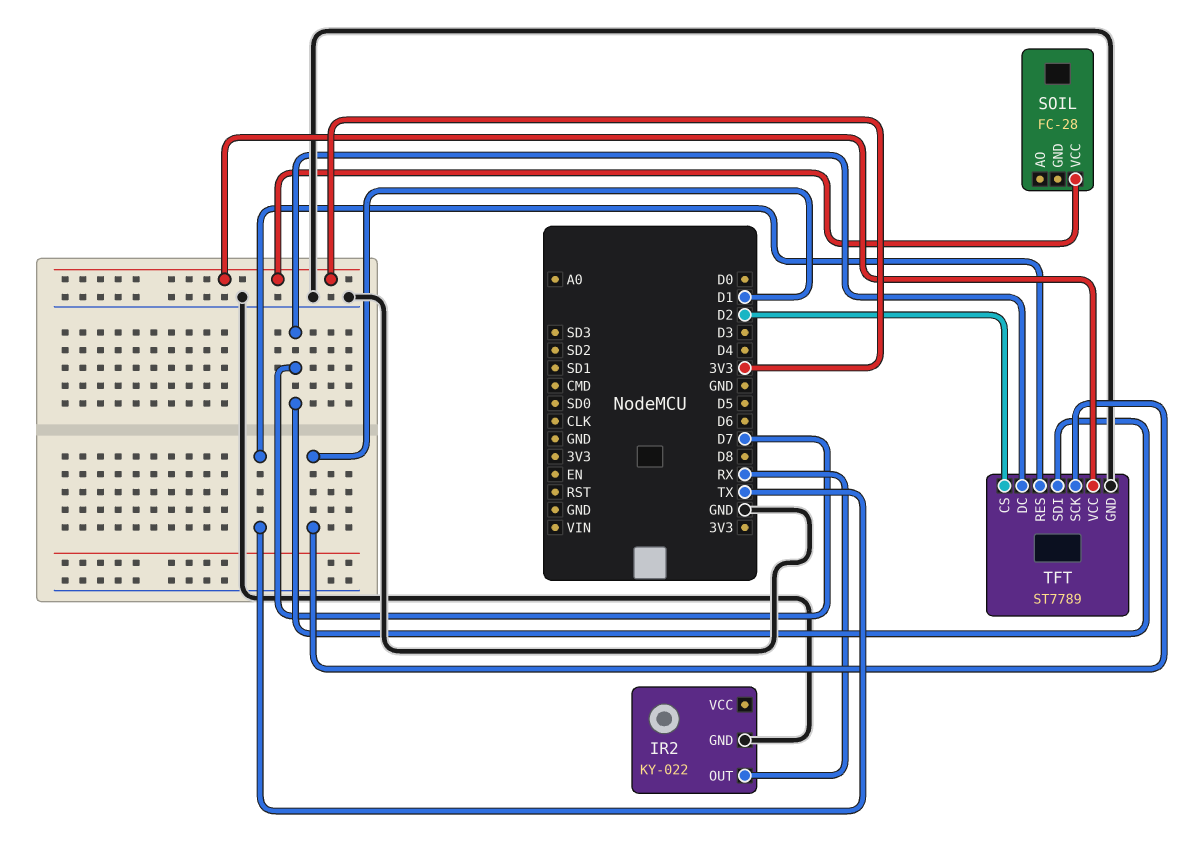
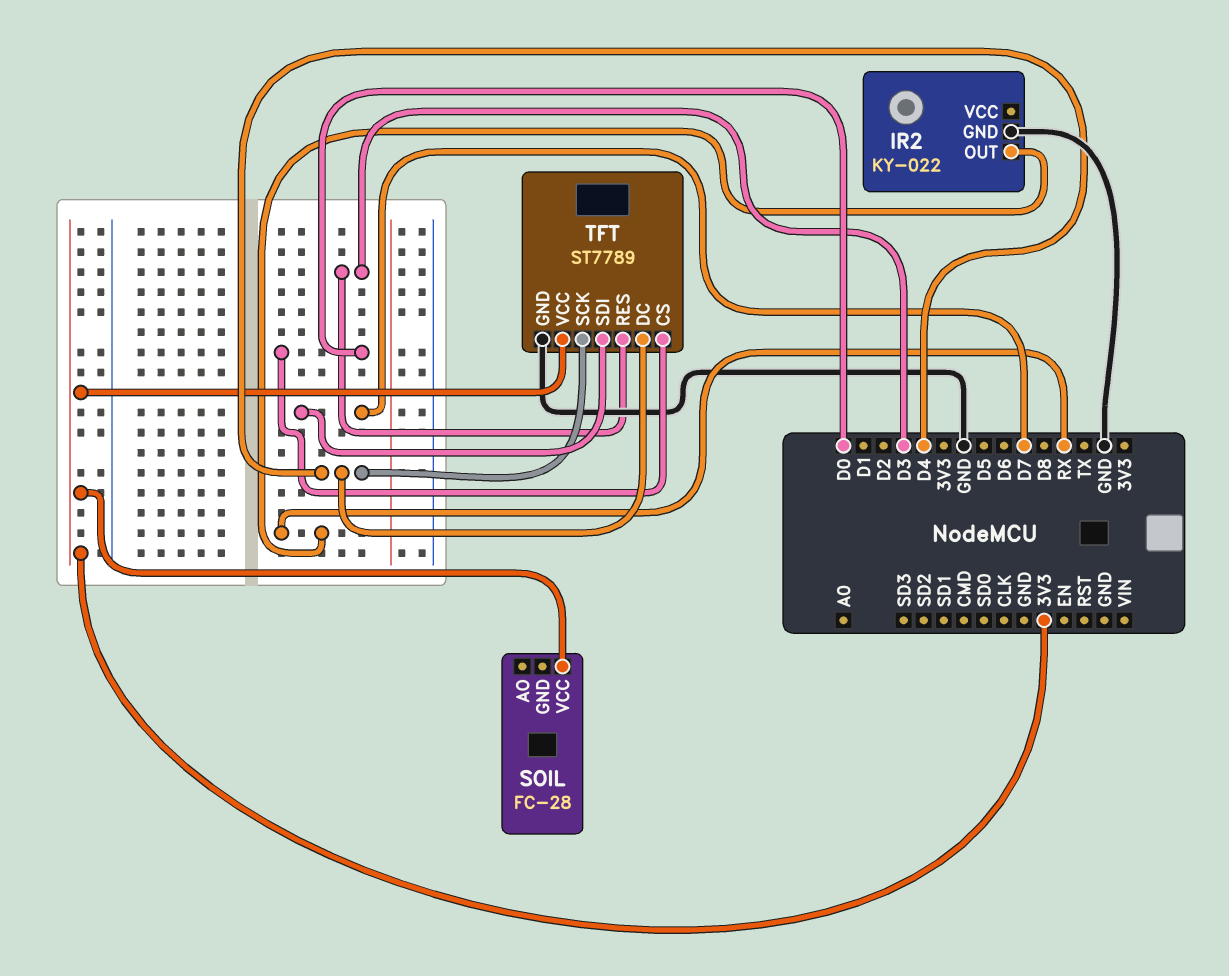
TFT pin CS: D2 -> D0
TFT pin DC: D7 -> D4
TFT pin RES: TX -> D3
TFT pin SCK: D1 -> D4

